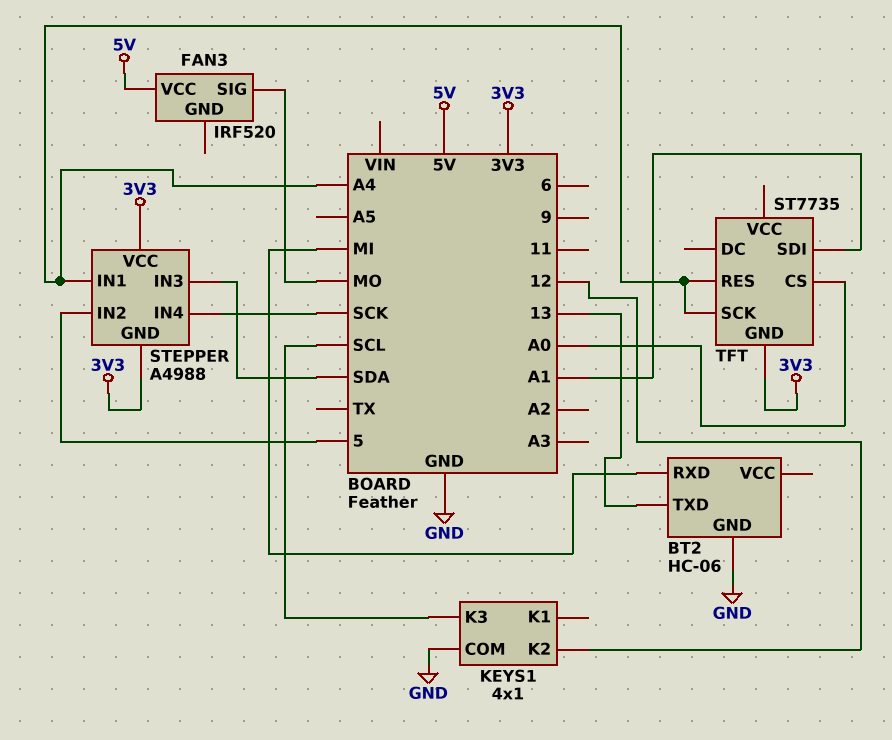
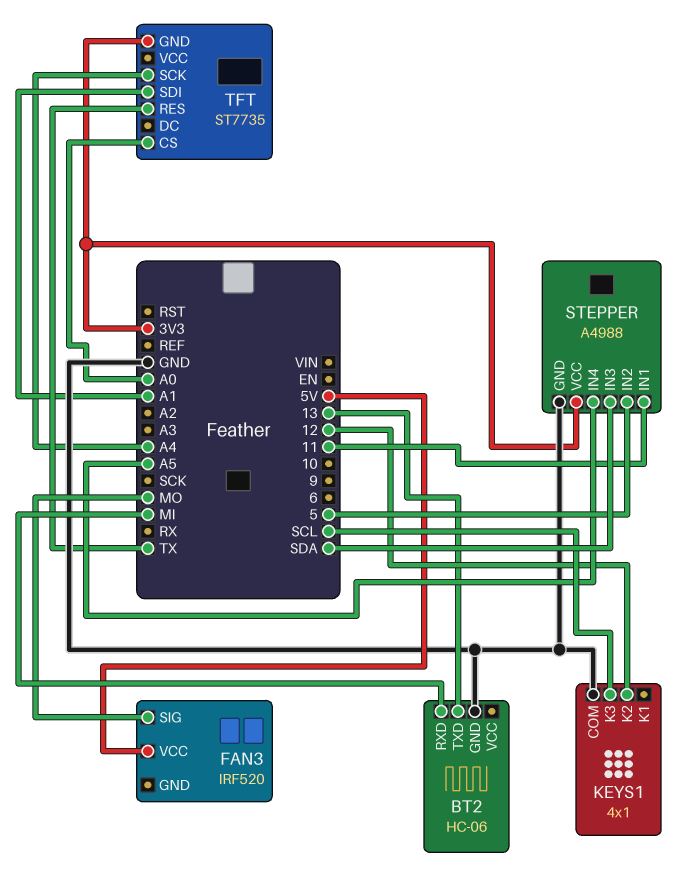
STEPPER pin GND: 3V3 -> GND
STEPPER pin IN1: A4 -> 11
STEPPER pin IN4: SCK -> A5
TFT pin RES: A4 -> TX

